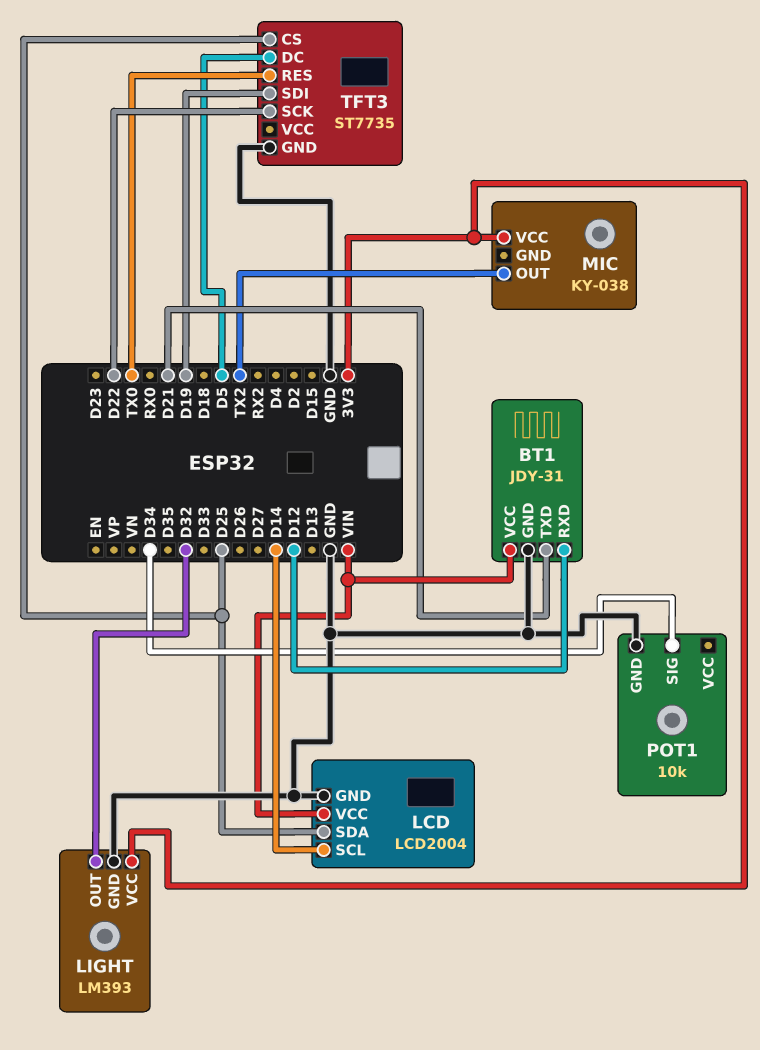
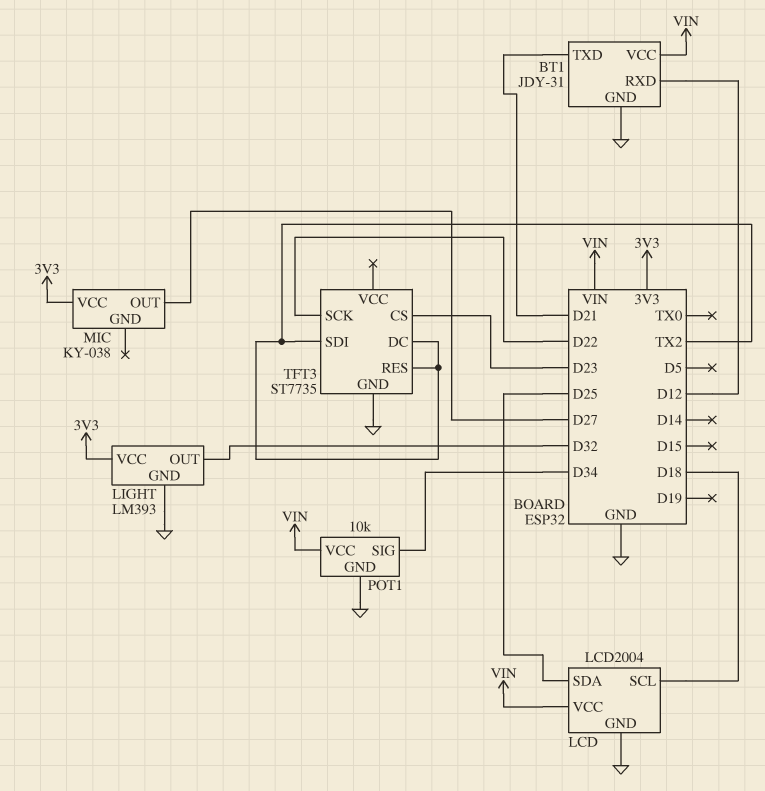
LCD pin SCL: D14 -> D18
MIC pin OUT: TX2 -> D27
POT1 pin VCC: none -> VIN
TFT3 pin CS: D25 -> D23
TFT3 pin DC: D5 -> TX2
TFT3 pin RES: TX0 -> TX2
TFT3 pin SDI: D19 -> TX2

